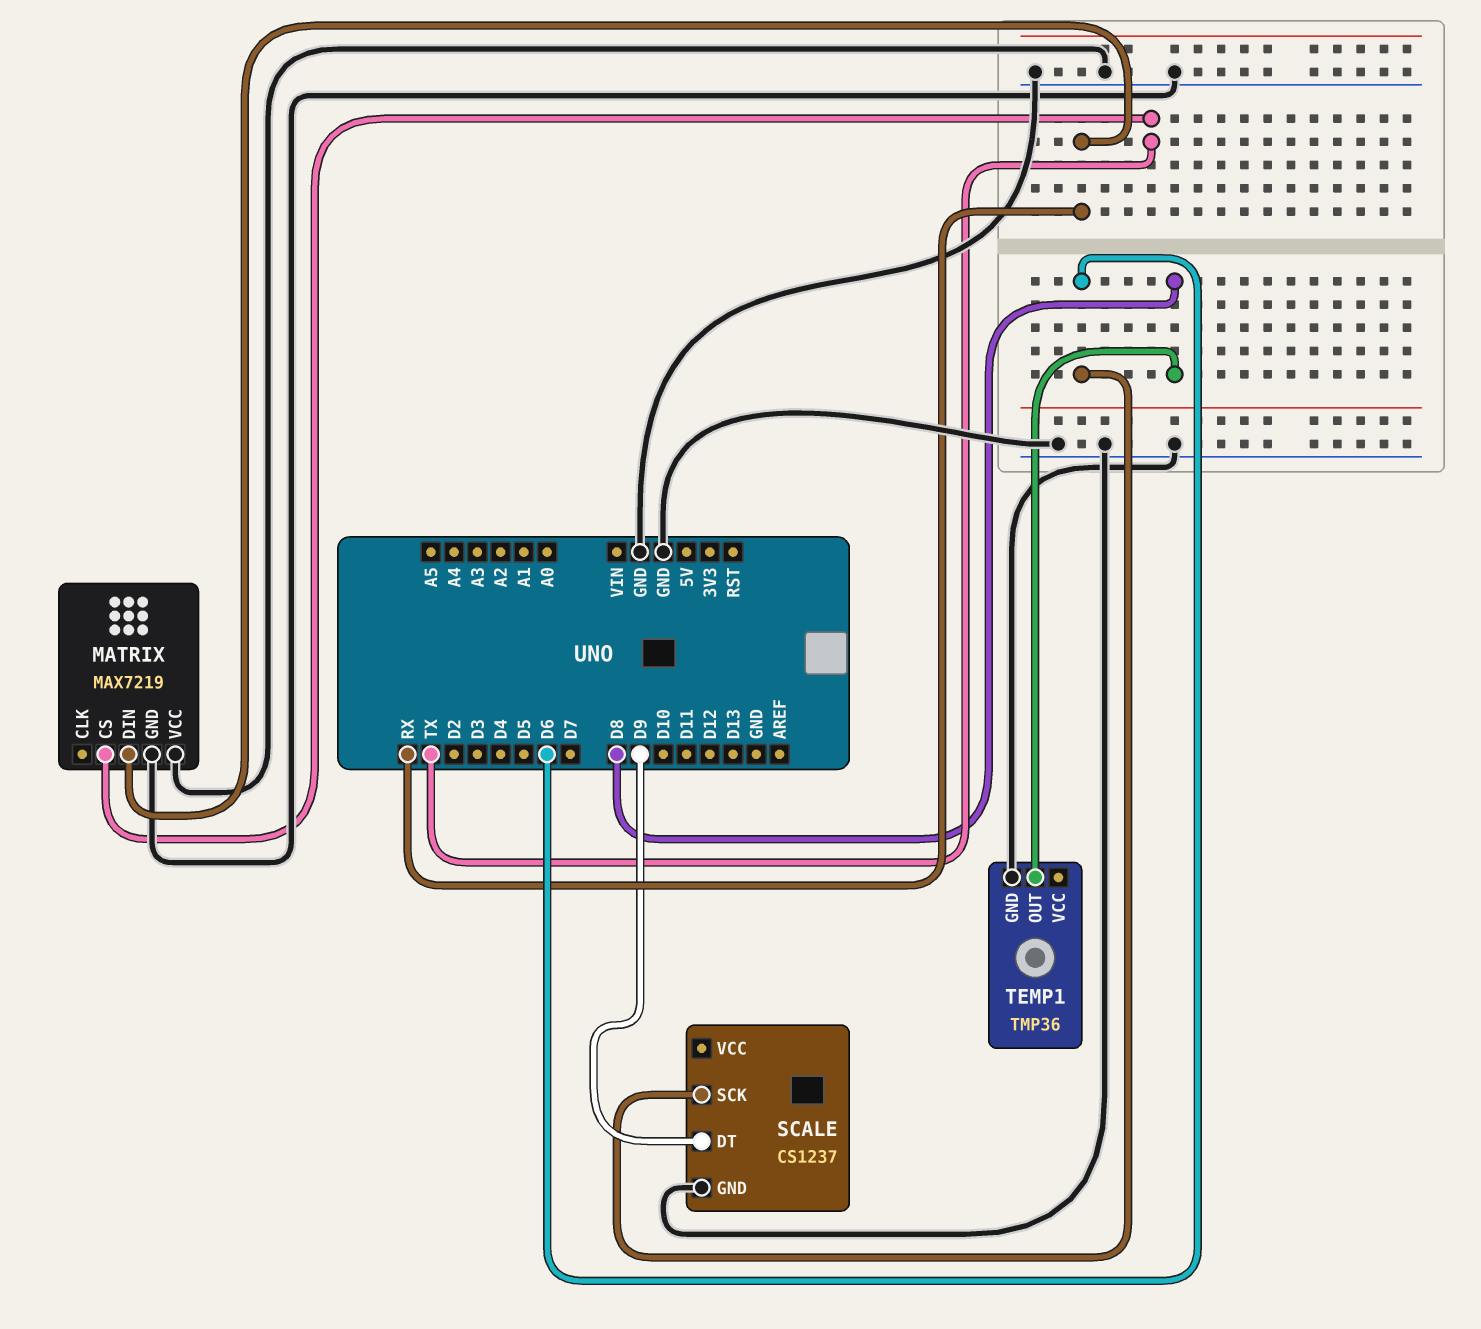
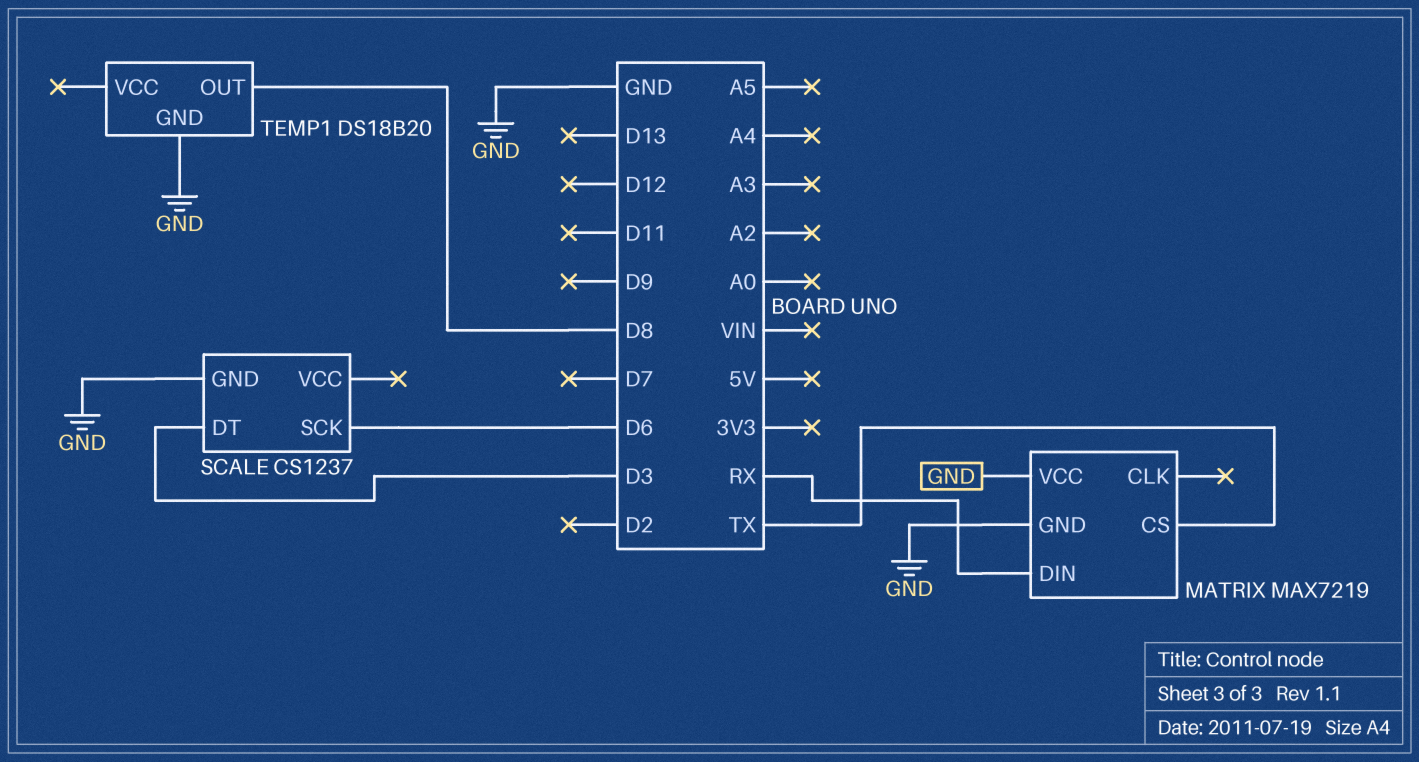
SCALE pin DT: D9 -> D3
TEMP1: TMP36 -> DS18B20

